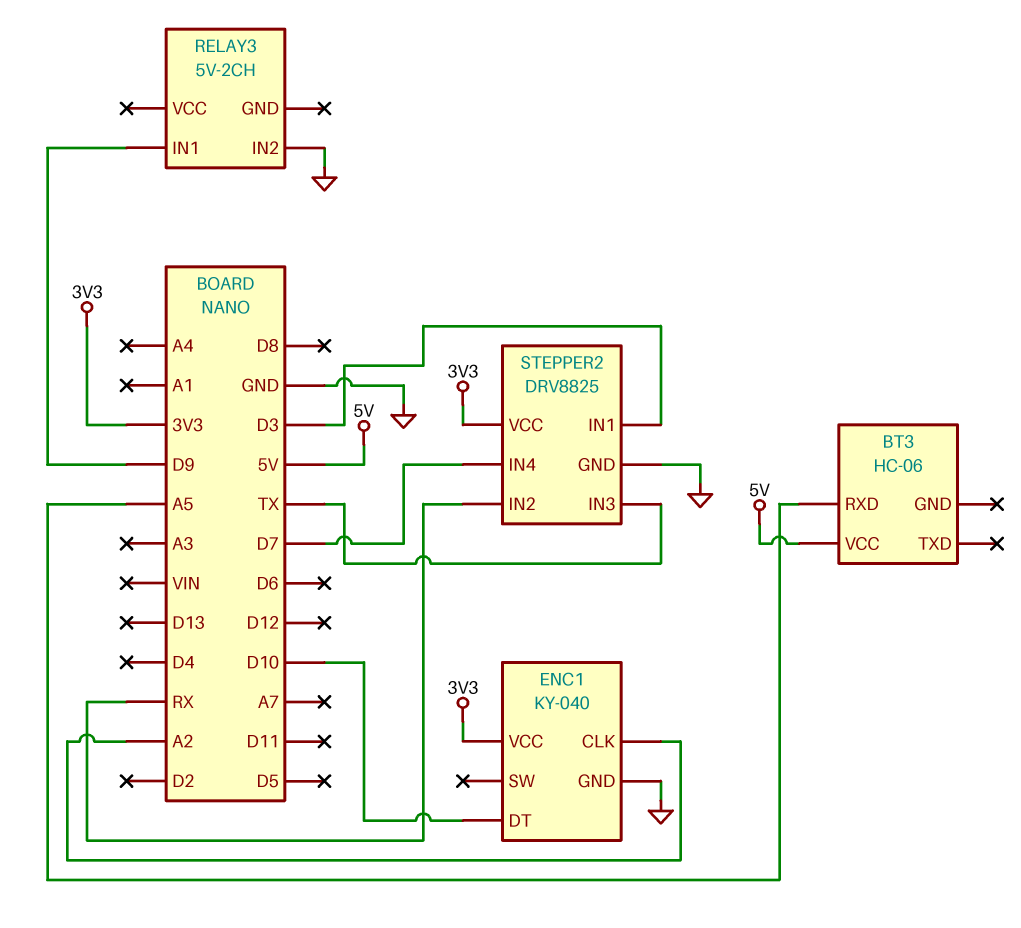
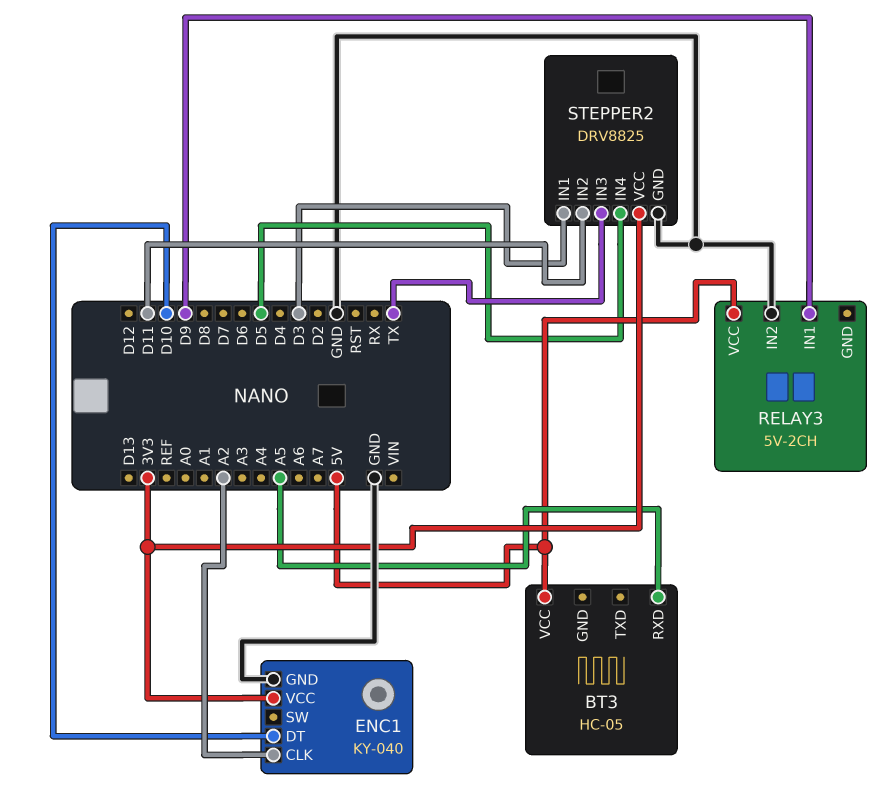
BT3: HC-06 -> HC-05
RELAY3 pin VCC: none -> 5V
STEPPER2 pin IN2: RX -> D11
STEPPER2 pin IN4: D7 -> D5

